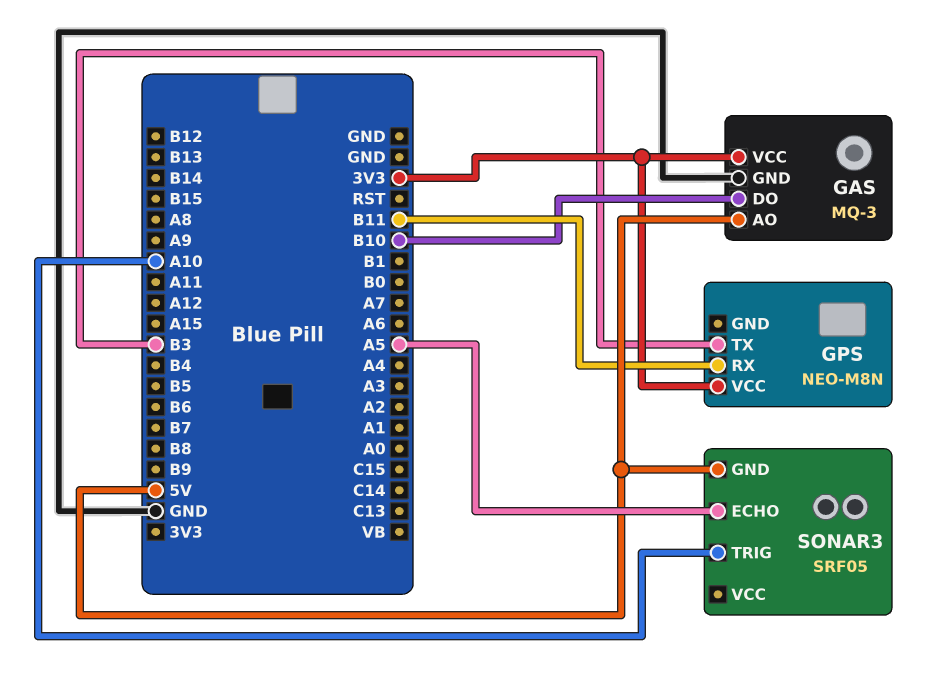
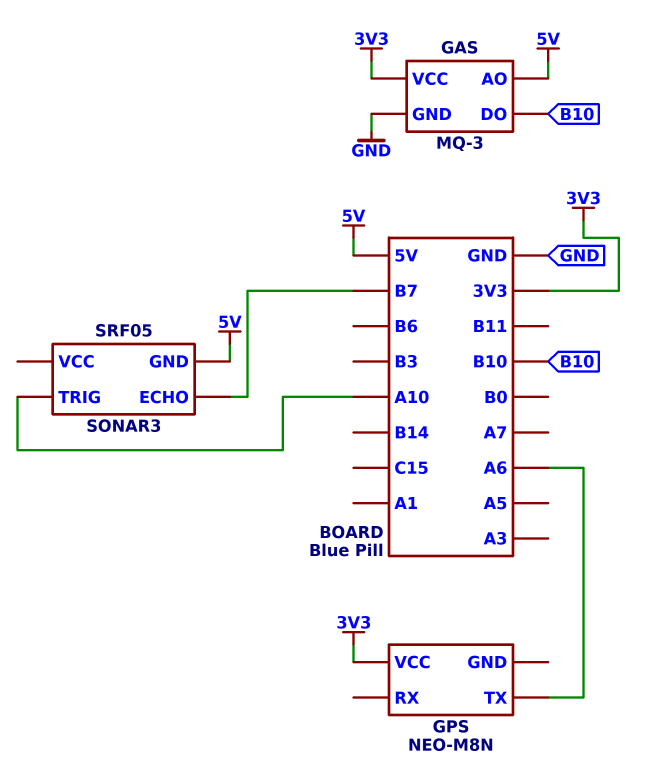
GPS pin RX: B11 -> none
GPS pin TX: B3 -> A6
SONAR3 pin ECHO: A5 -> B7

